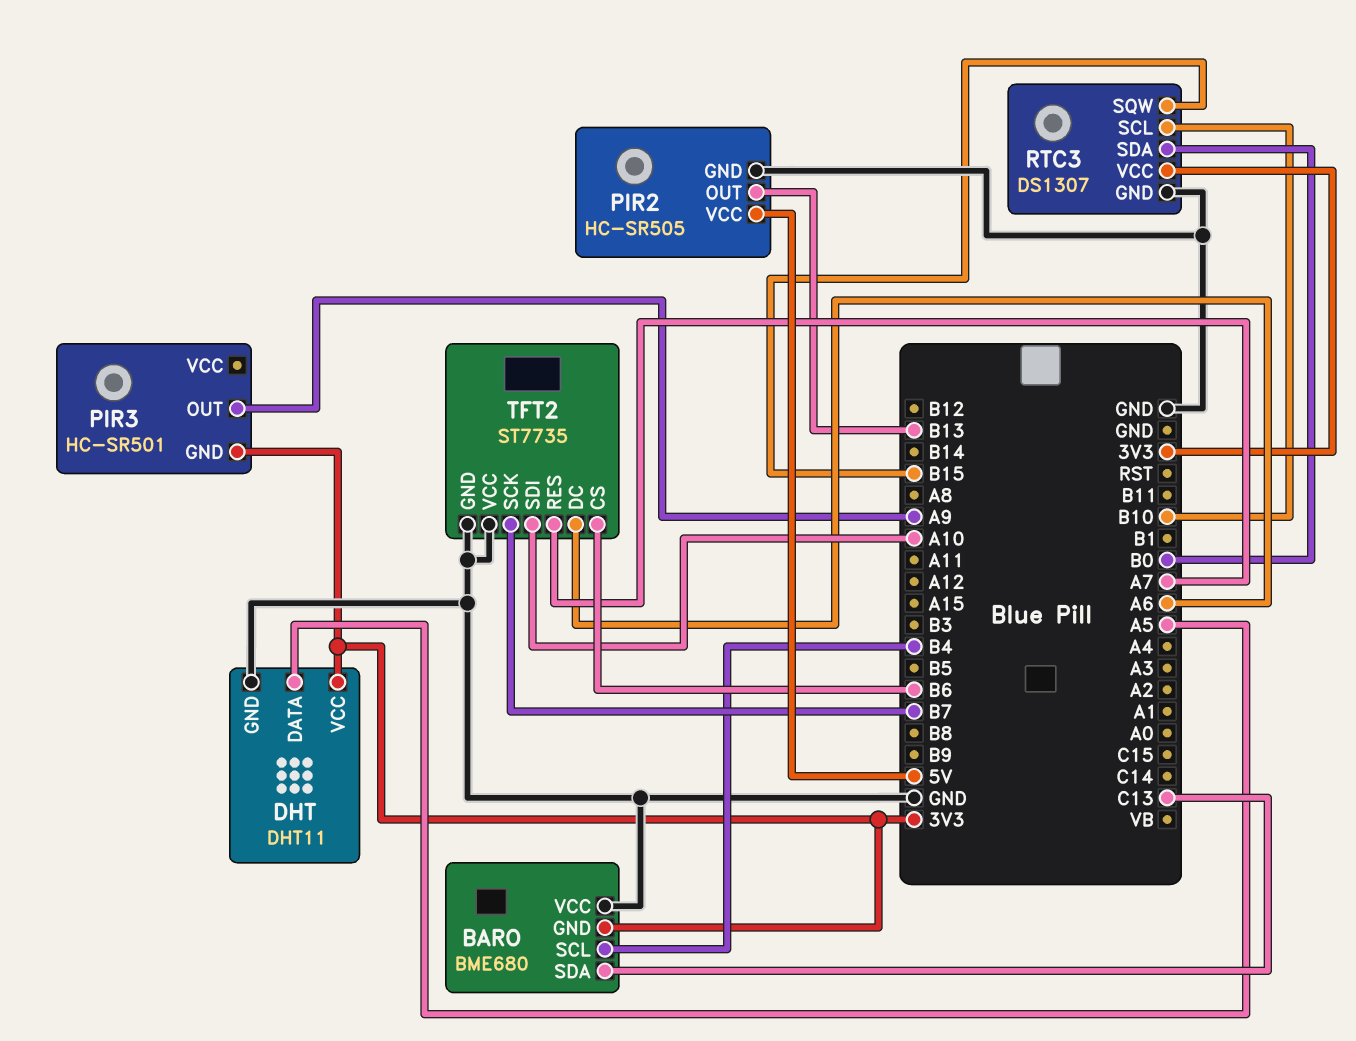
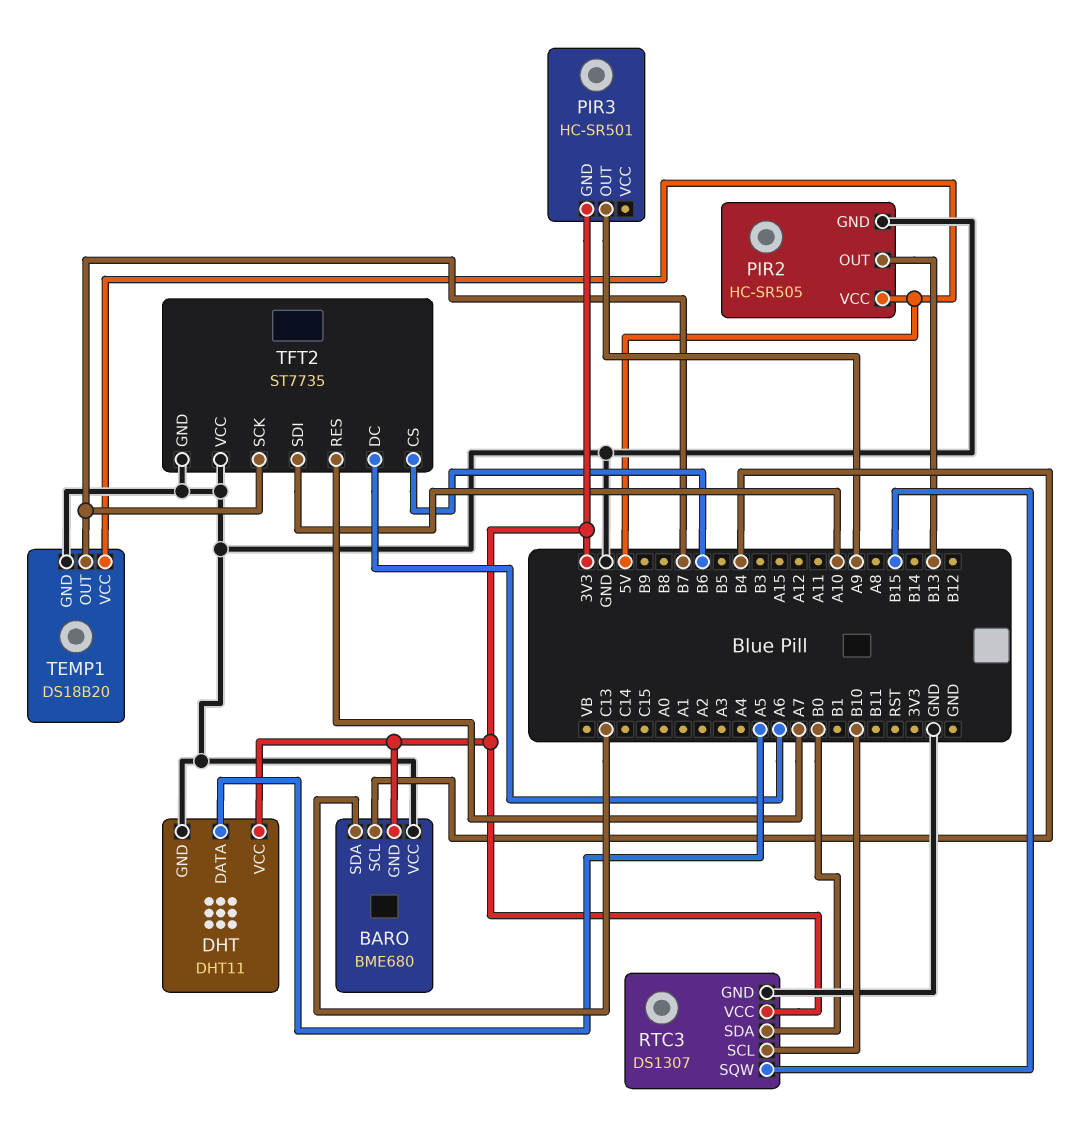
TEMP1: none -> DS18B20
TEMP1 pin GND: none -> GND
TEMP1 pin OUT: none -> B7
TEMP1 pin VCC: none -> 5V

